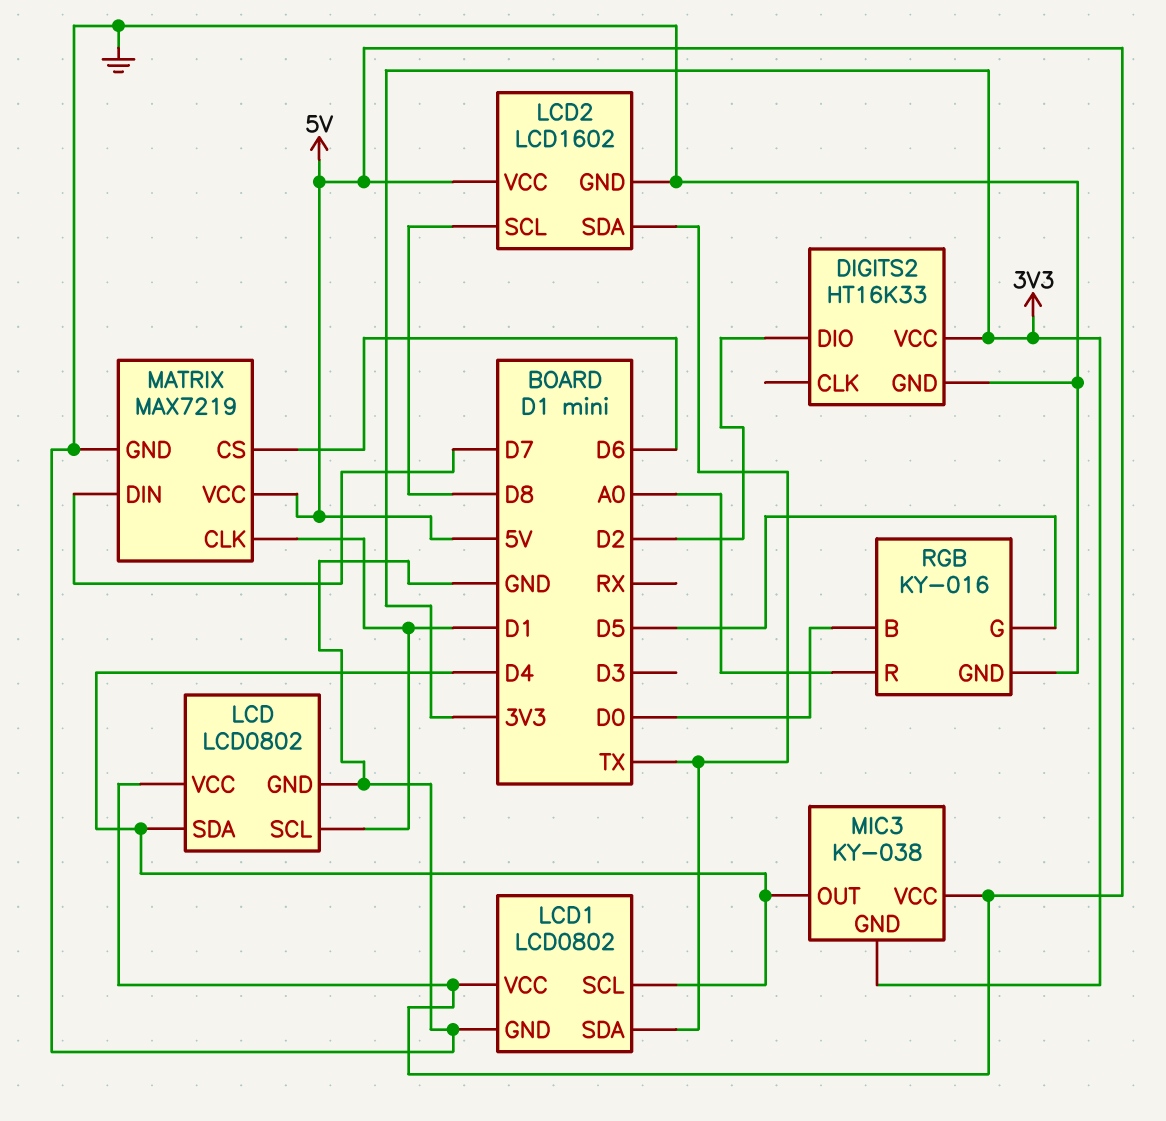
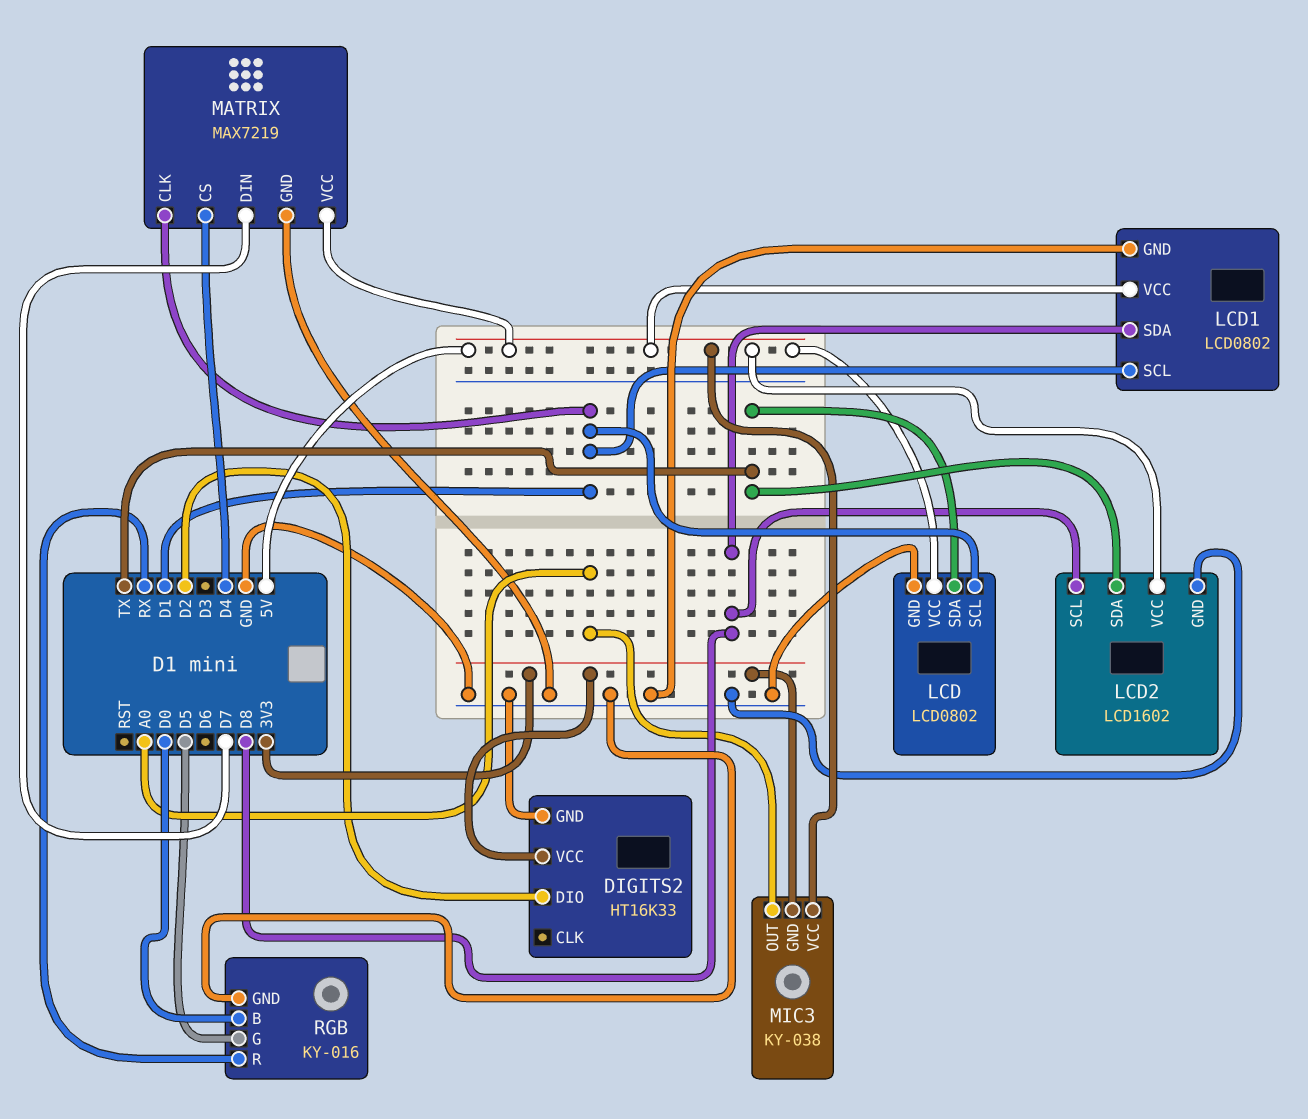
LCD pin SDA: D4 -> TX
LCD1 pin SCL: D4 -> D1
LCD1 pin SDA: TX -> D8
MATRIX pin CS: D6 -> D4
MIC3 pin OUT: D4 -> A0
RGB pin R: A0 -> RX

